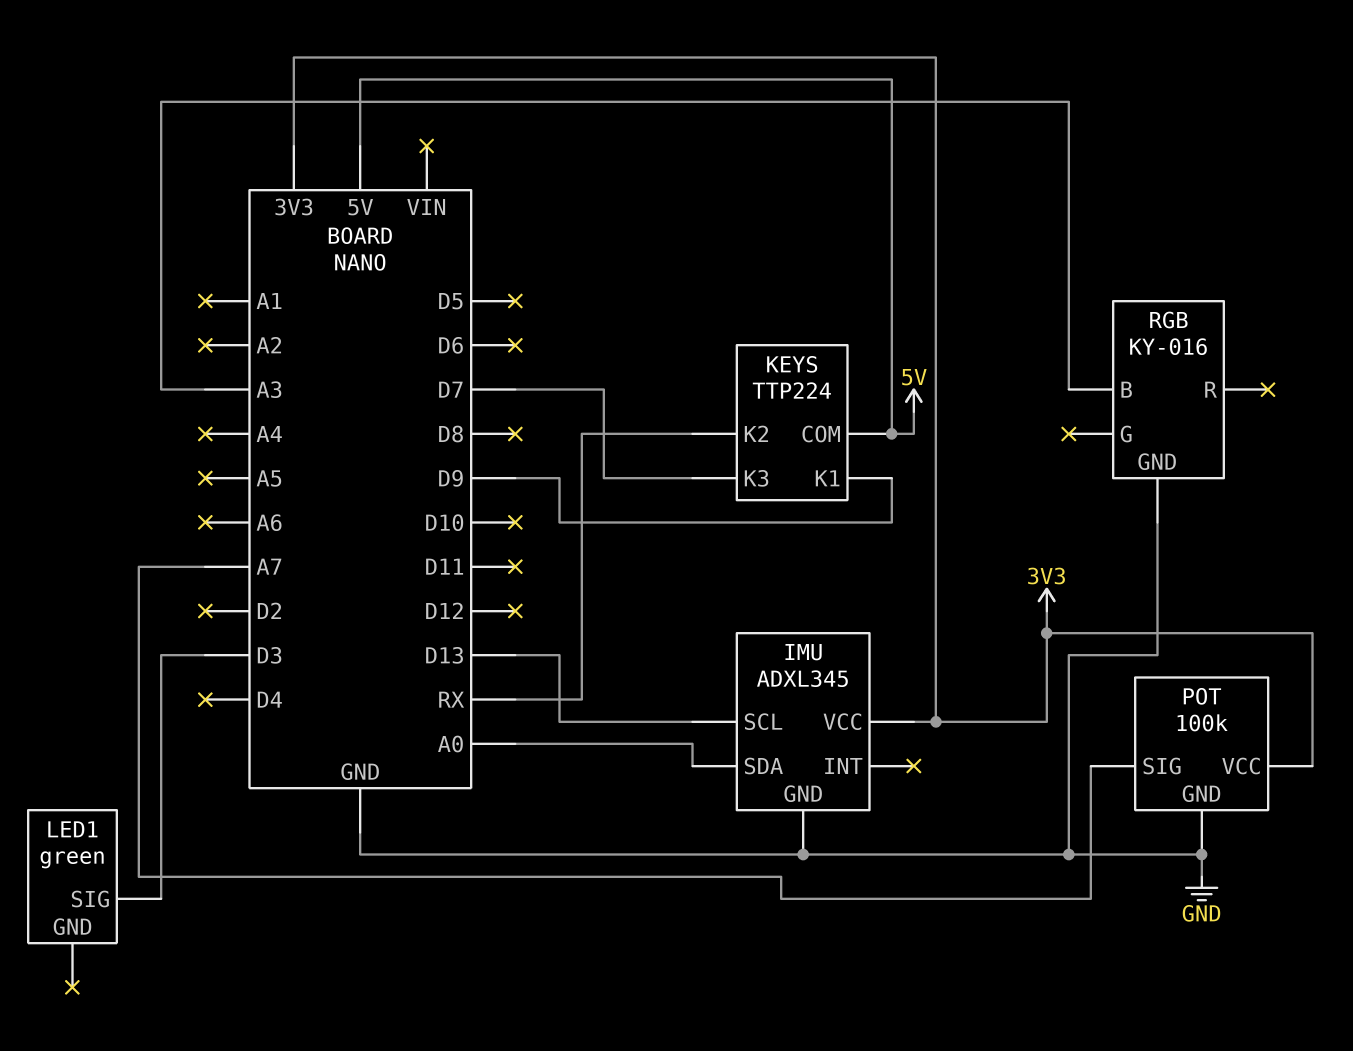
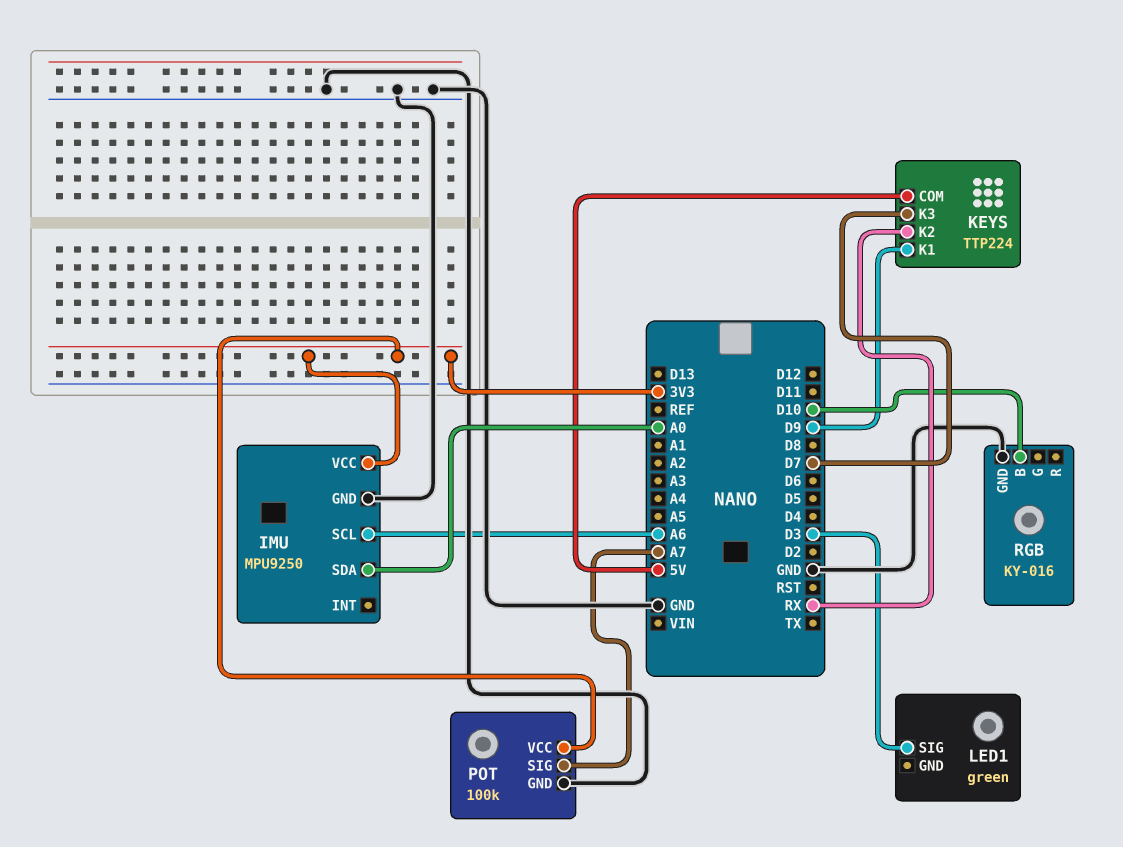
IMU: ADXL345 -> MPU9250
IMU pin SCL: D13 -> A6
RGB pin B: A3 -> D10

